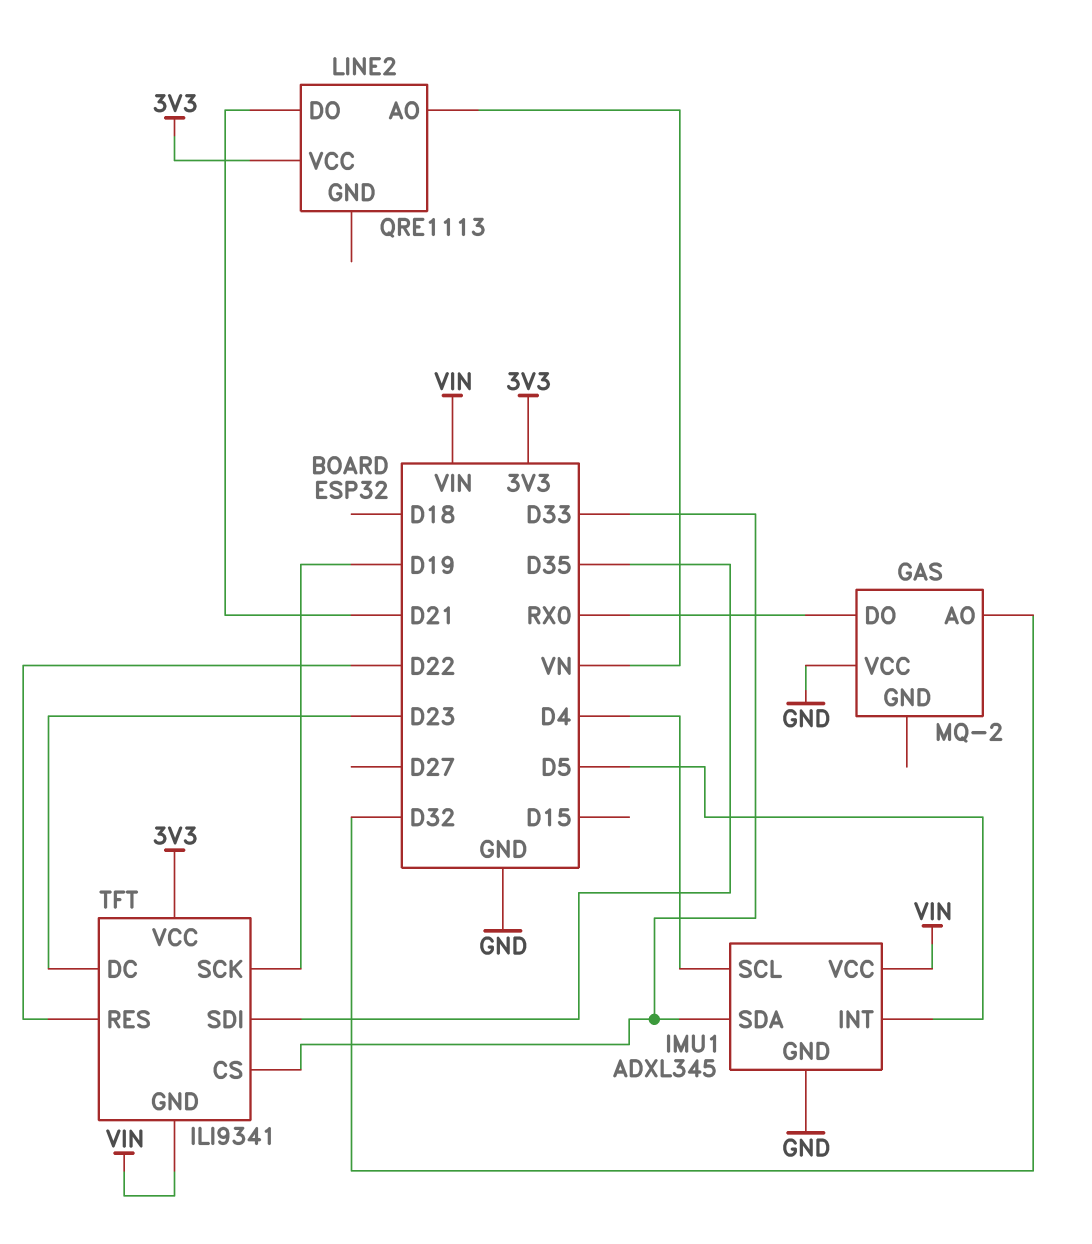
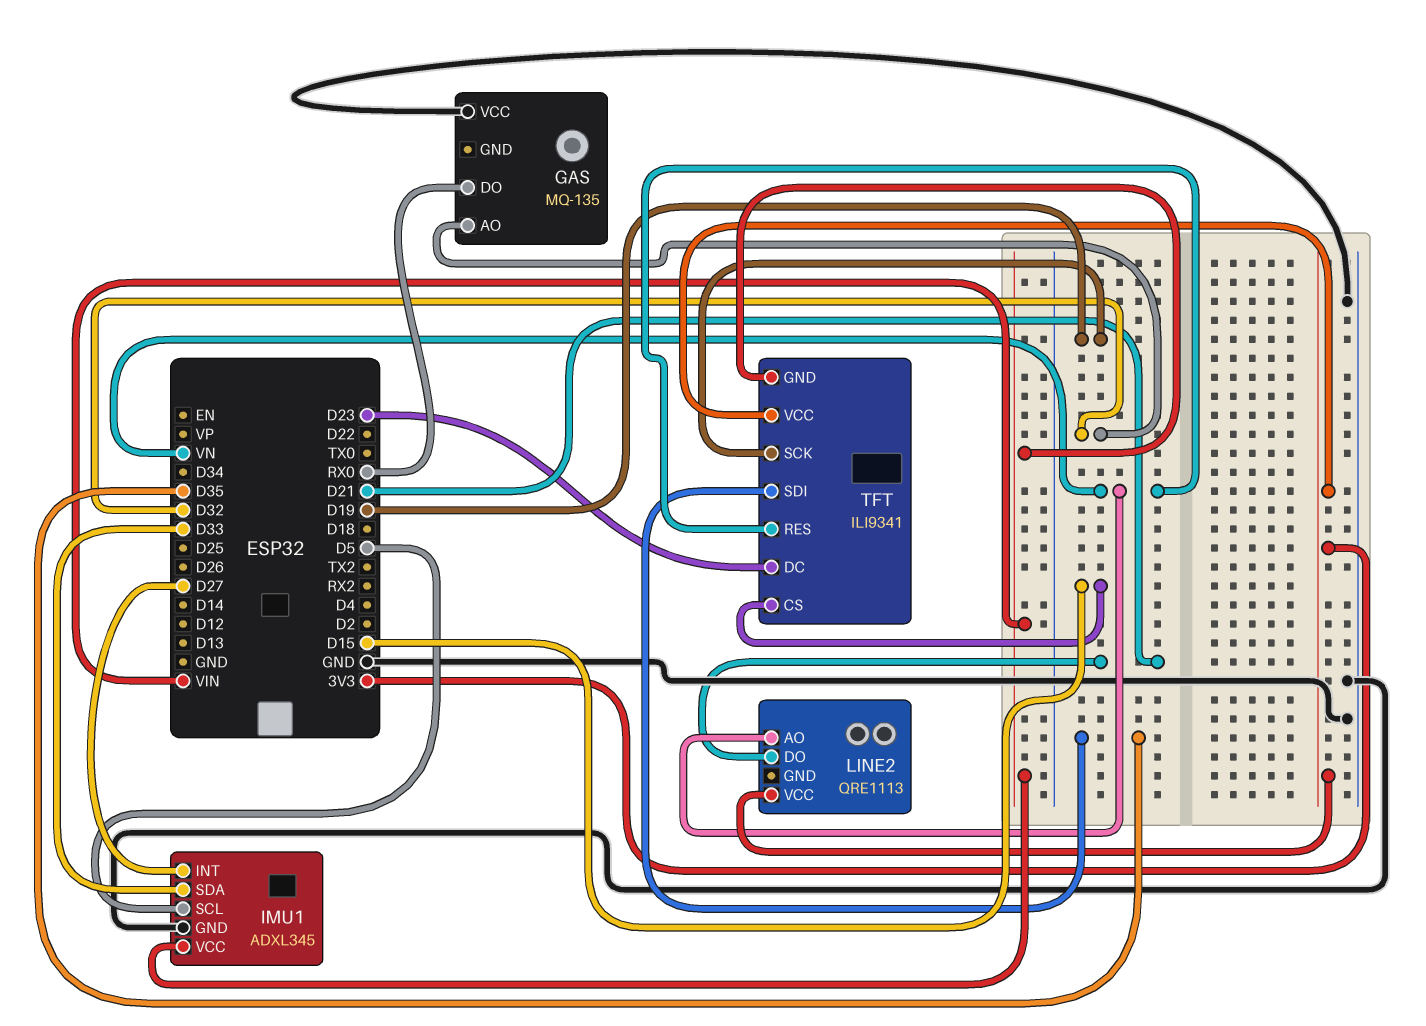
GAS: MQ-2 -> MQ-135
IMU1 pin INT: D5 -> D27
IMU1 pin SCL: D4 -> D5
TFT pin CS: D33 -> D15
TFT pin RES: D22 -> VN

